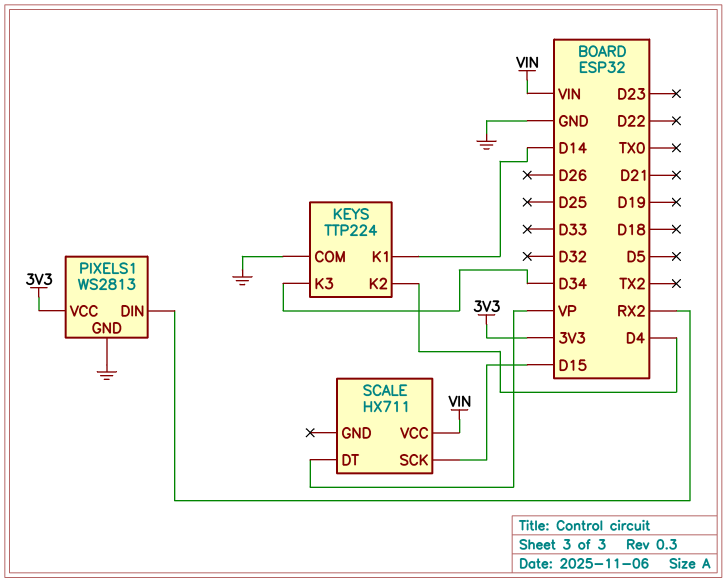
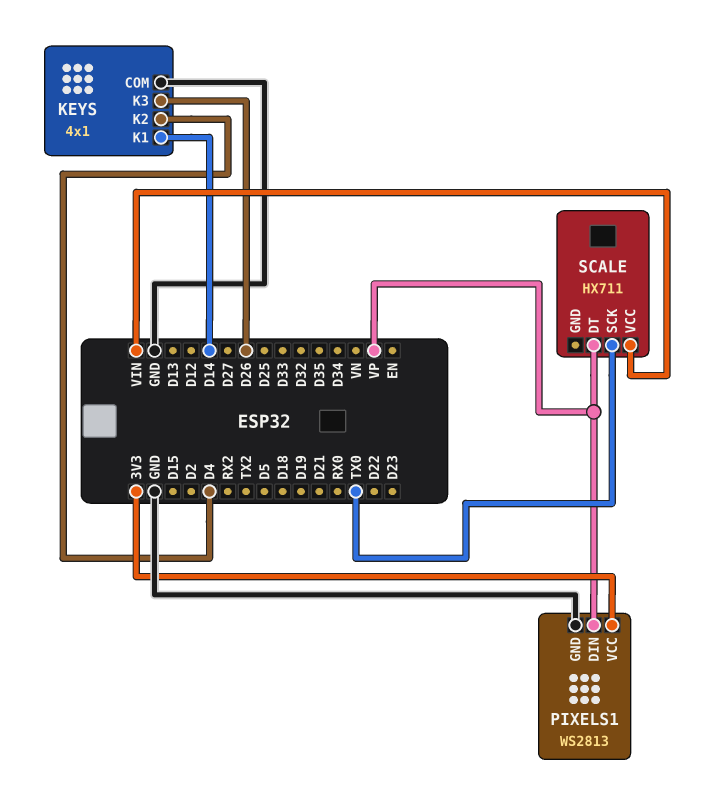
KEYS: TTP224 -> 4x1
KEYS pin K3: D34 -> D26
PIXELS1 pin DIN: RX2 -> VP
SCALE pin SCK: D15 -> TX0

